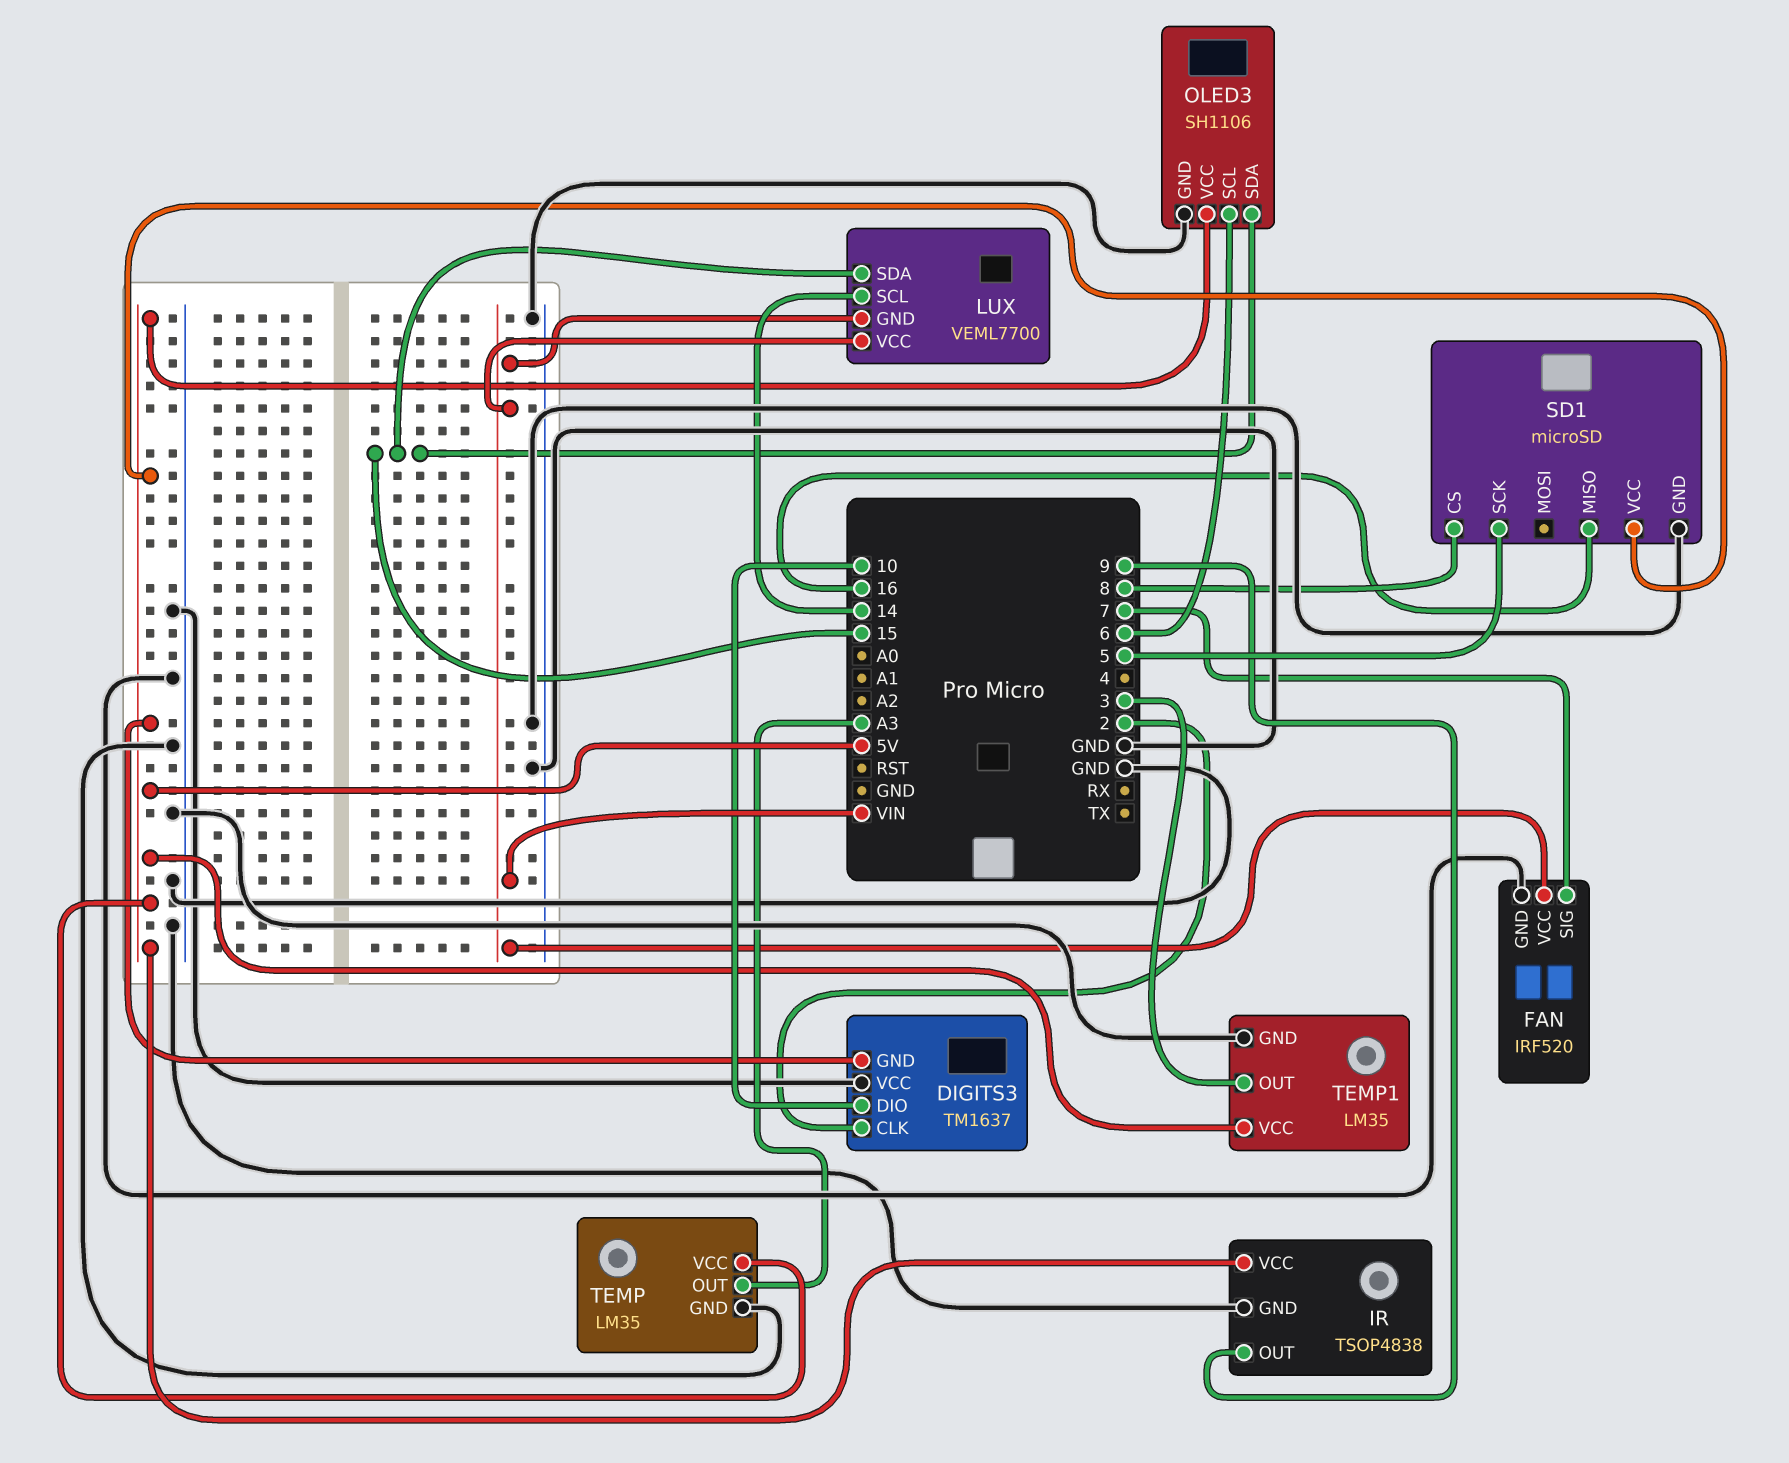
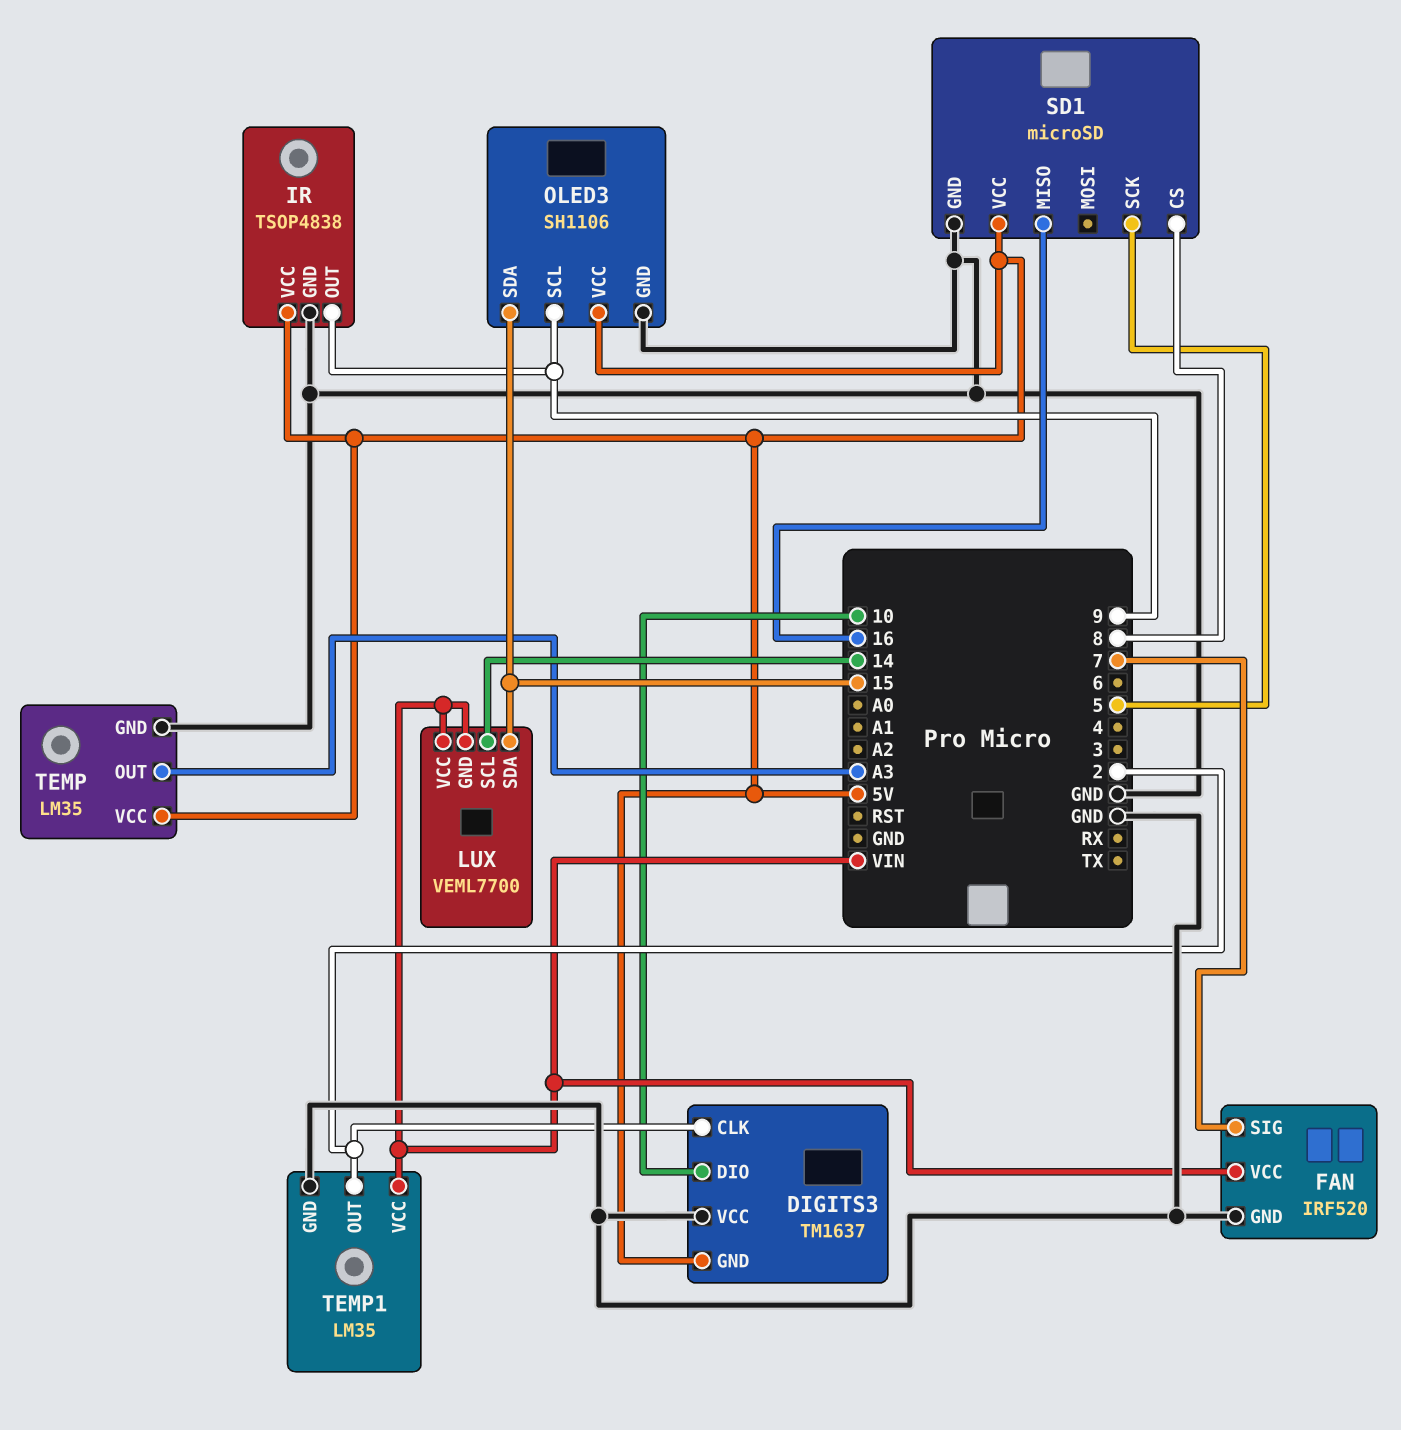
OLED3 pin SCL: 6 -> 9
TEMP1 pin OUT: 3 -> 2
TEMP1 pin VCC: 5V -> VIN

